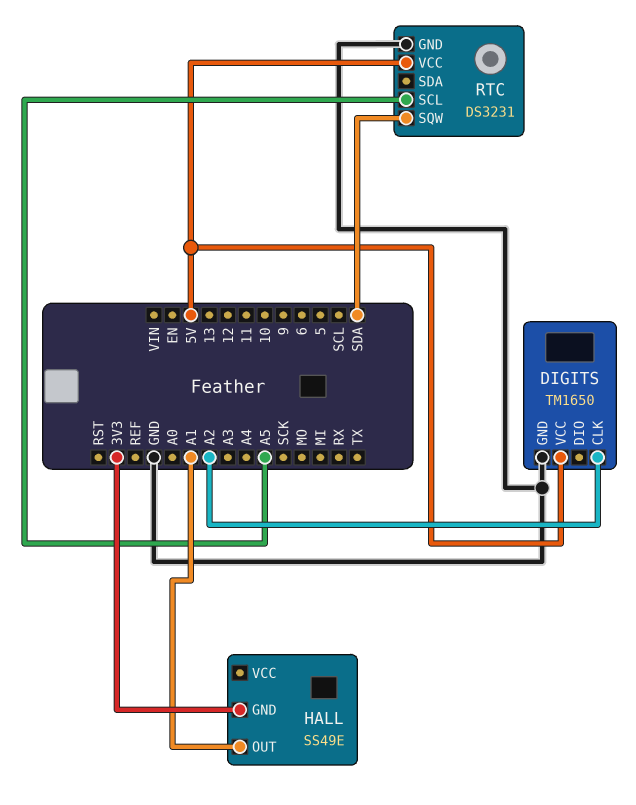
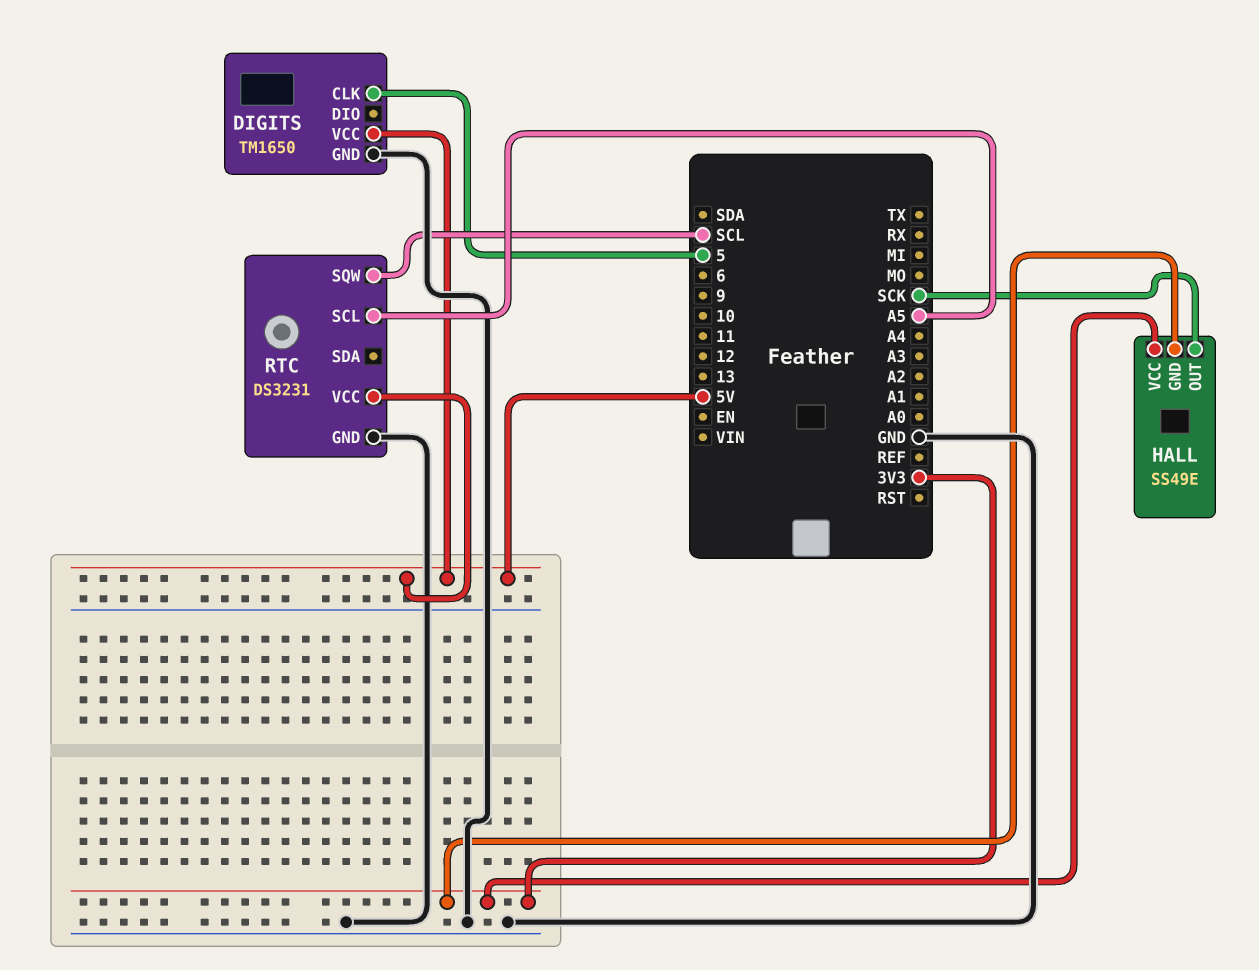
DIGITS pin CLK: A2 -> 5
HALL pin OUT: A1 -> SCK
HALL pin VCC: none -> 3V3
RTC pin SQW: SDA -> SCL

